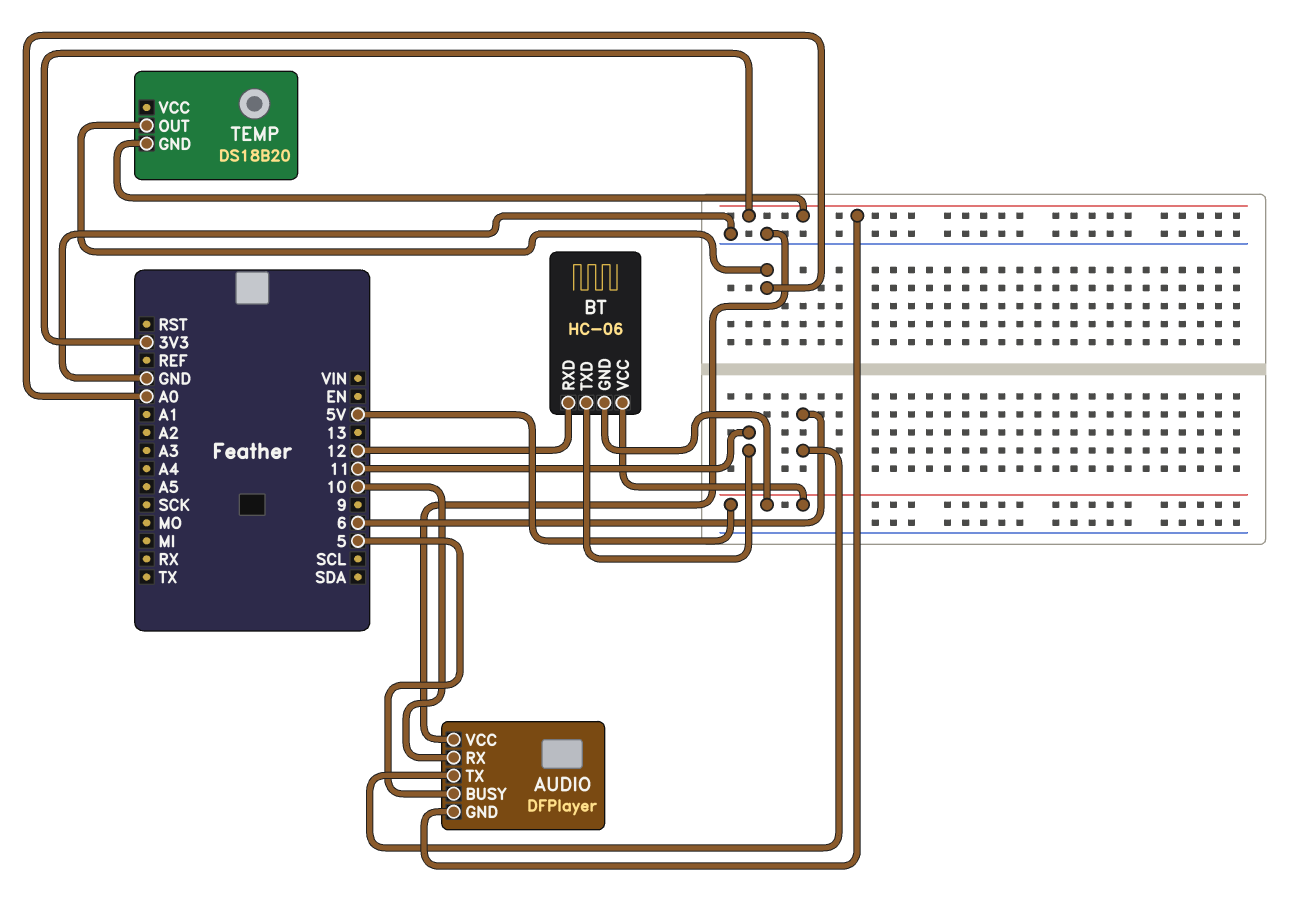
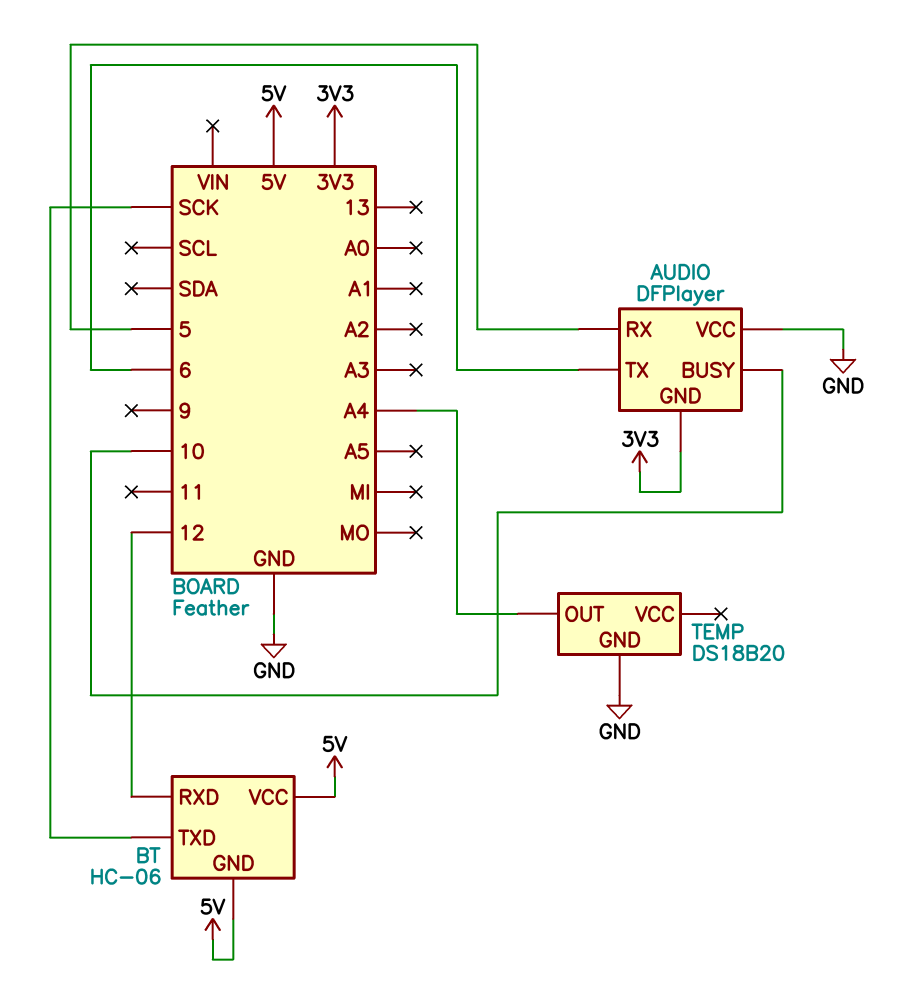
AUDIO pin BUSY: 5 -> 10
AUDIO pin RX: 10 -> 5
BT pin TXD: 11 -> SCK
TEMP pin GND: 3V3 -> GND
TEMP pin OUT: A0 -> A4

